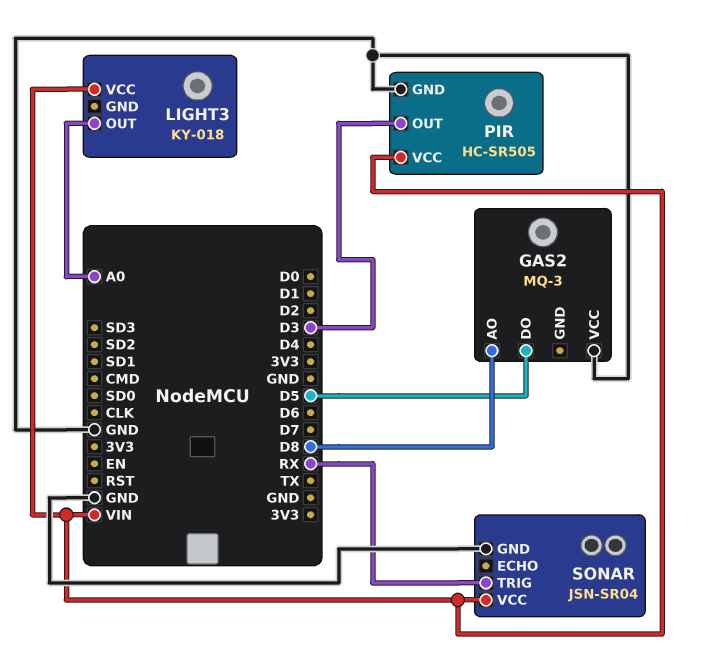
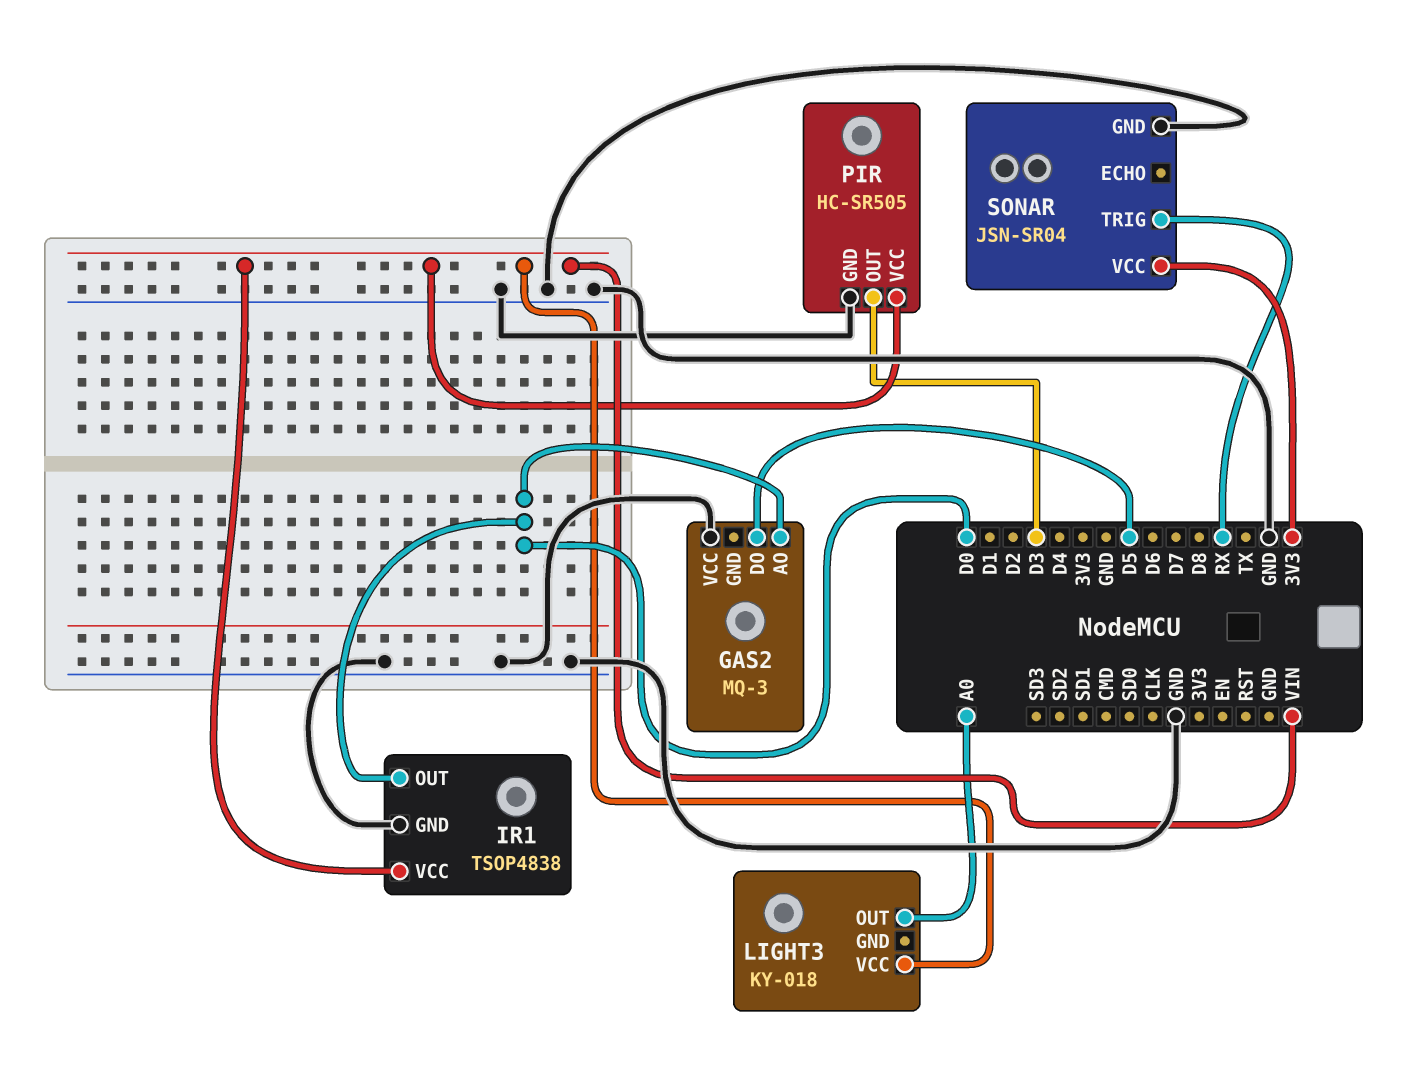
GAS2 pin AO: D8 -> D0
IR1: none -> TSOP4838
IR1 pin GND: none -> GND
IR1 pin OUT: none -> D0
IR1 pin VCC: none -> VIN
SONAR pin VCC: VIN -> 3V3

